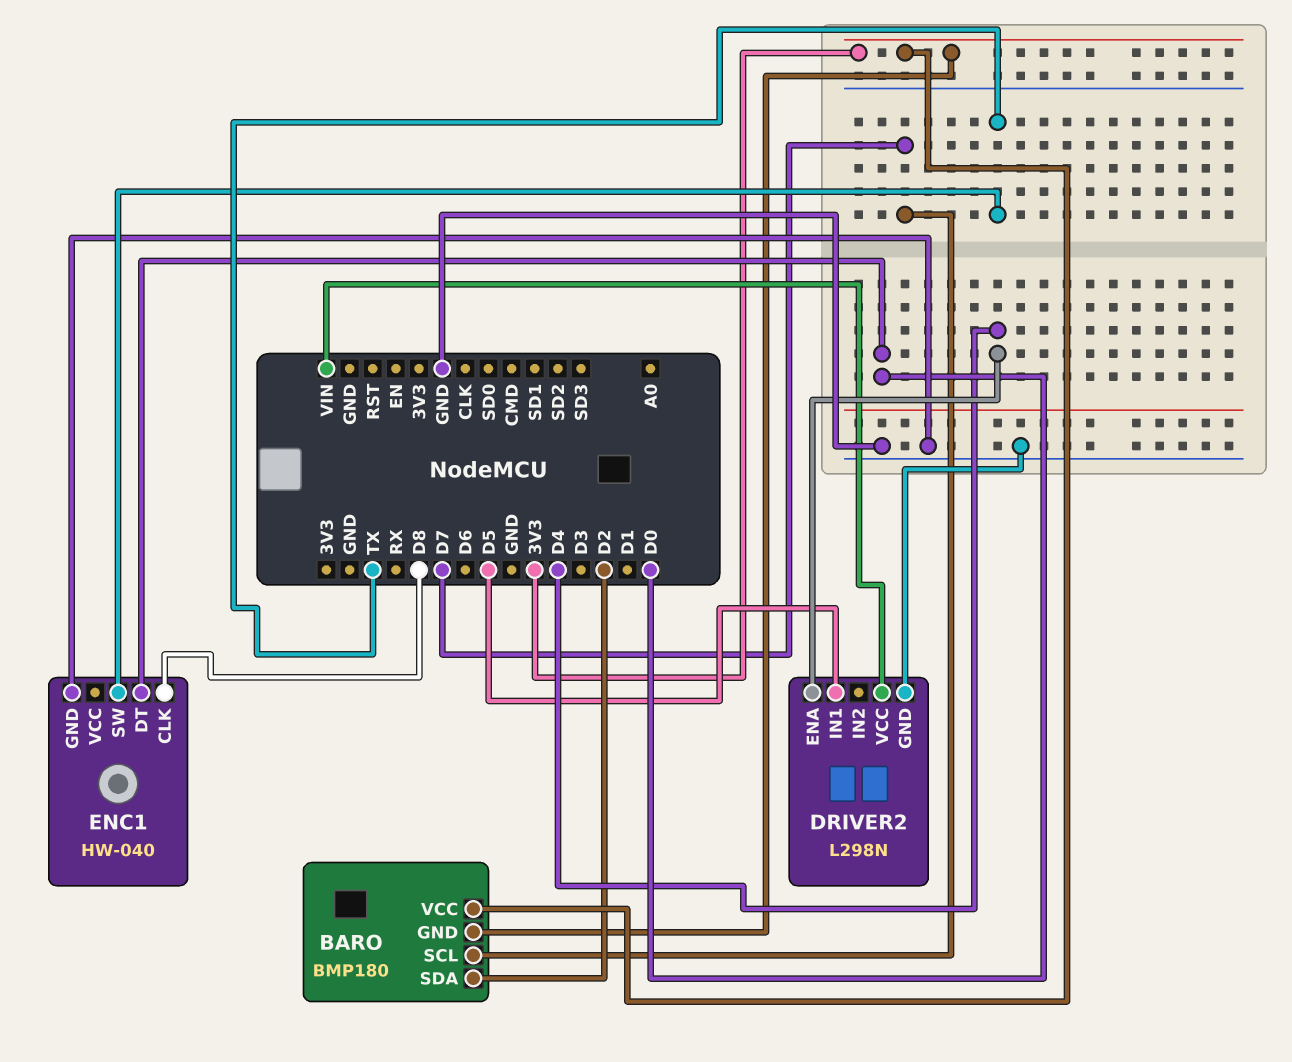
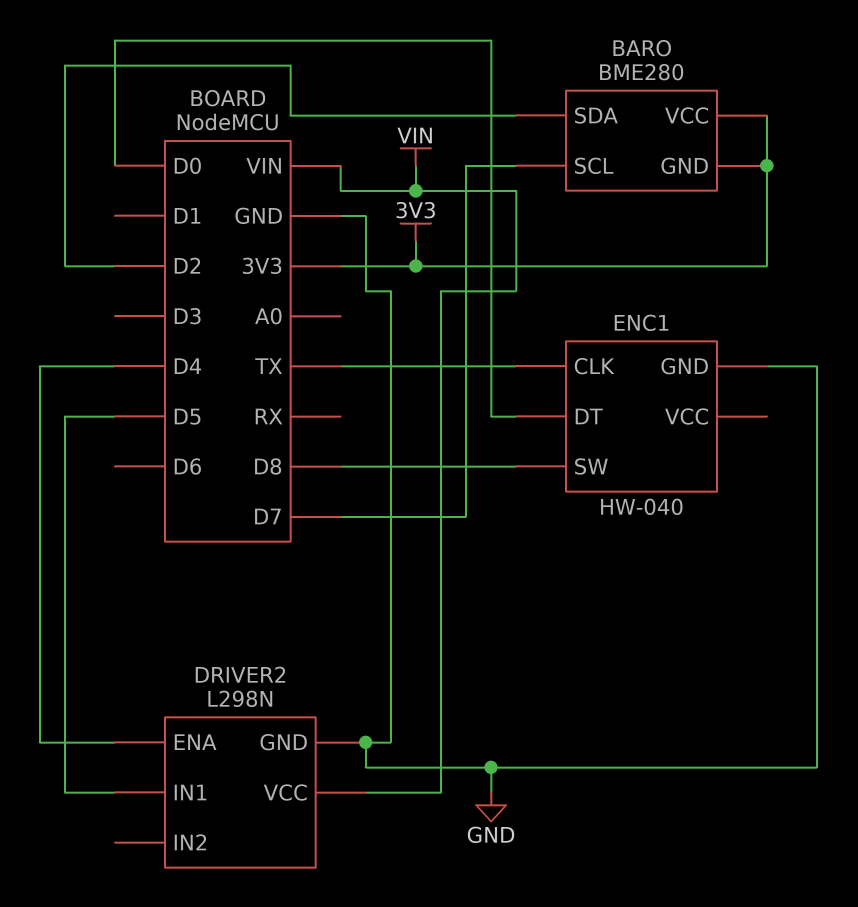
BARO: BMP180 -> BME280
ENC1 pin CLK: D8 -> TX
ENC1 pin SW: TX -> D8

